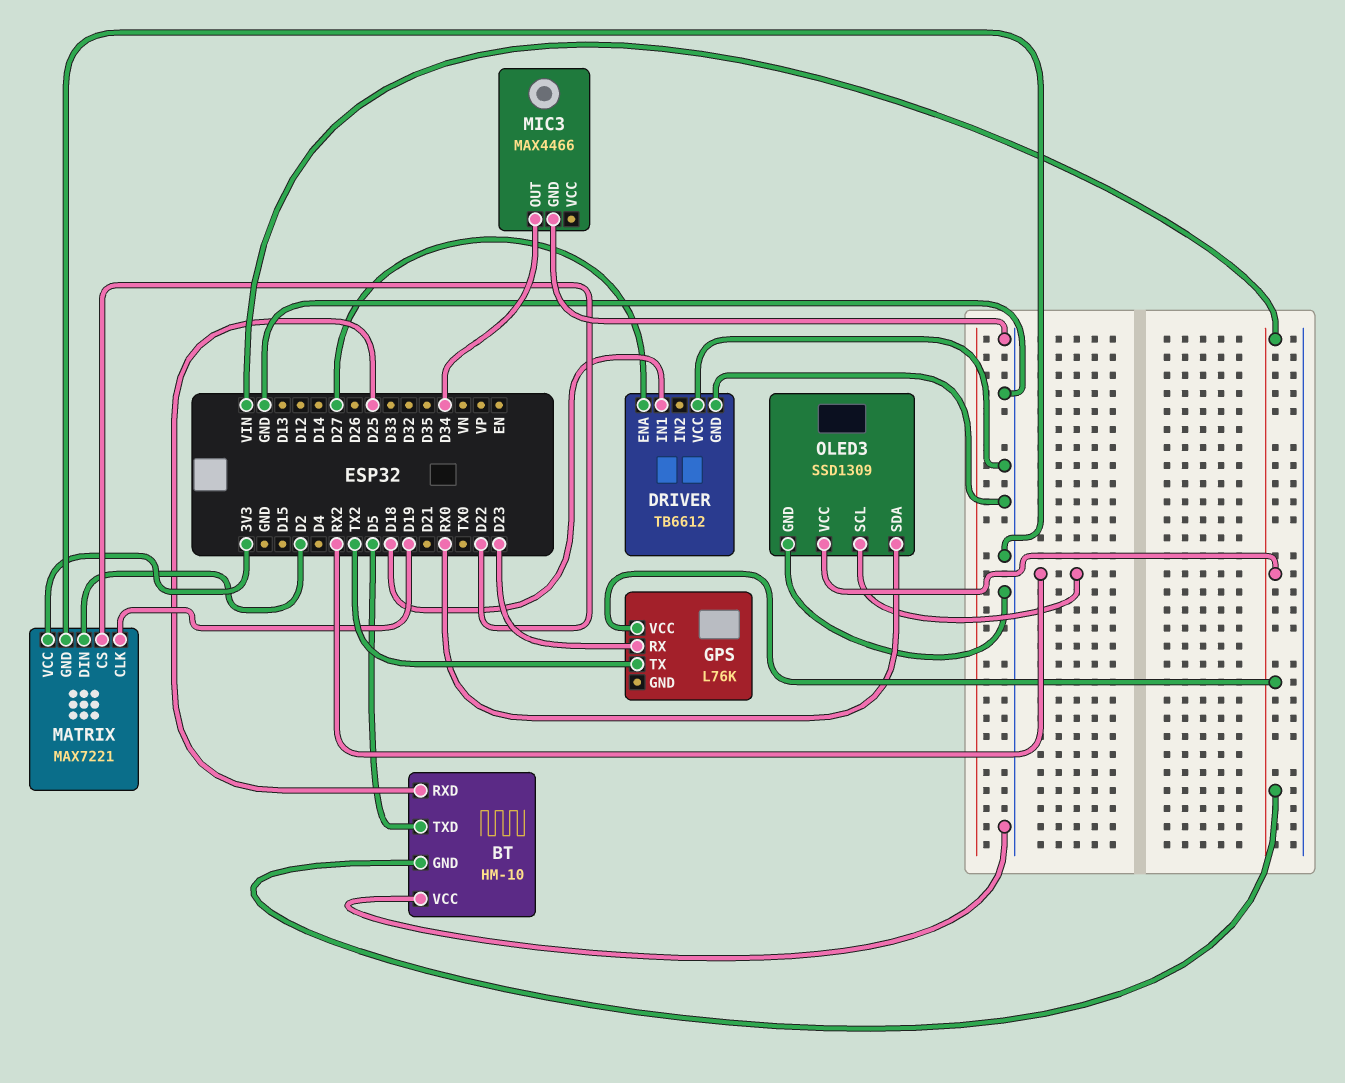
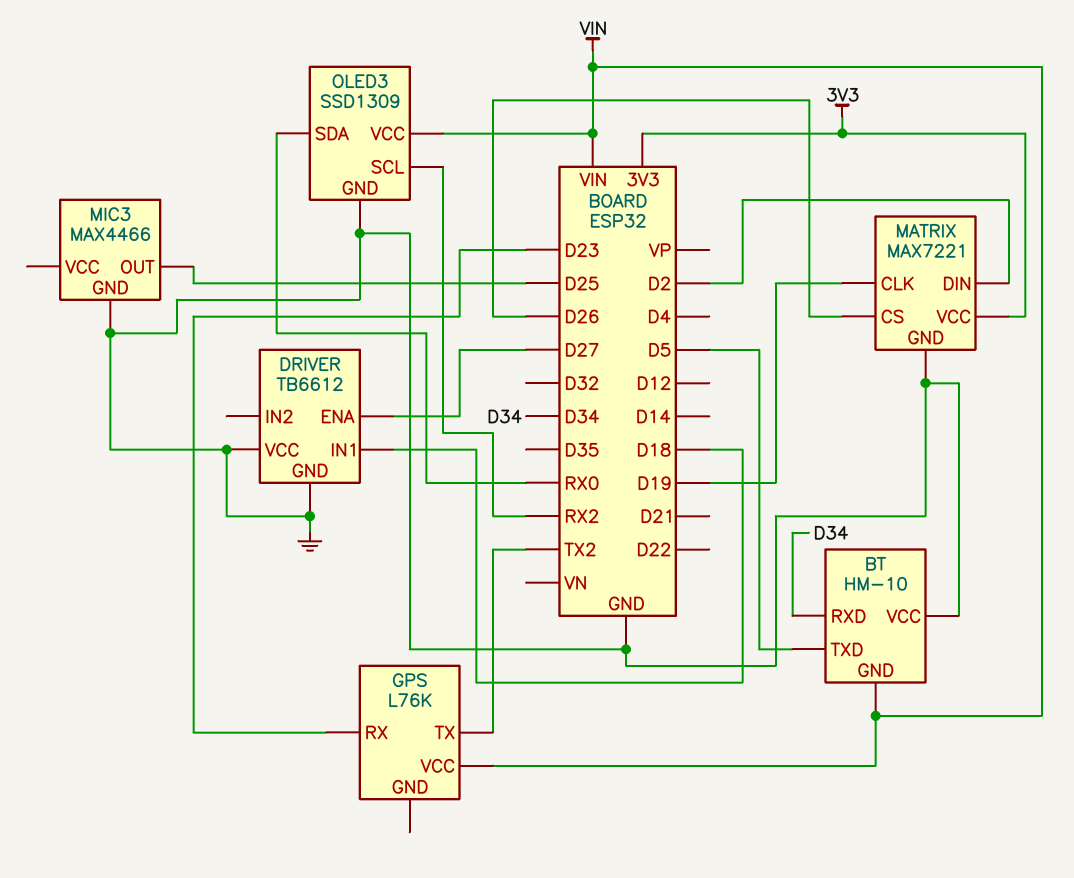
BT pin RXD: D25 -> D34
MATRIX pin CS: D22 -> D26
MIC3 pin OUT: D34 -> D25

